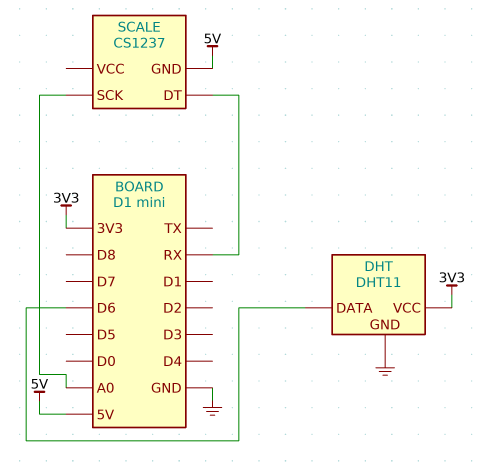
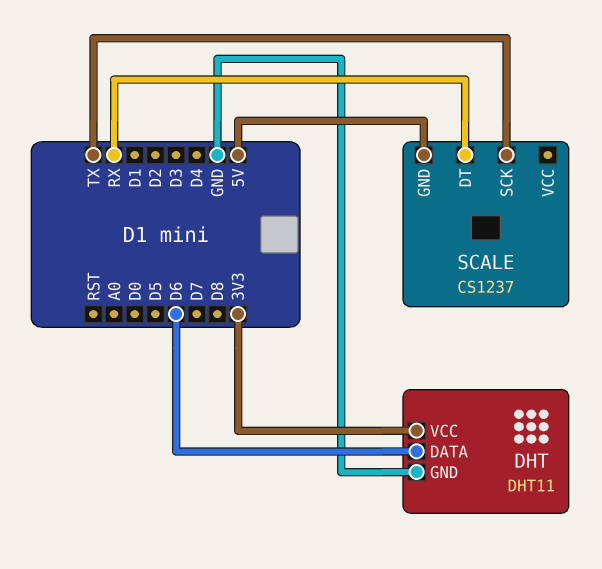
SCALE pin SCK: A0 -> TX

